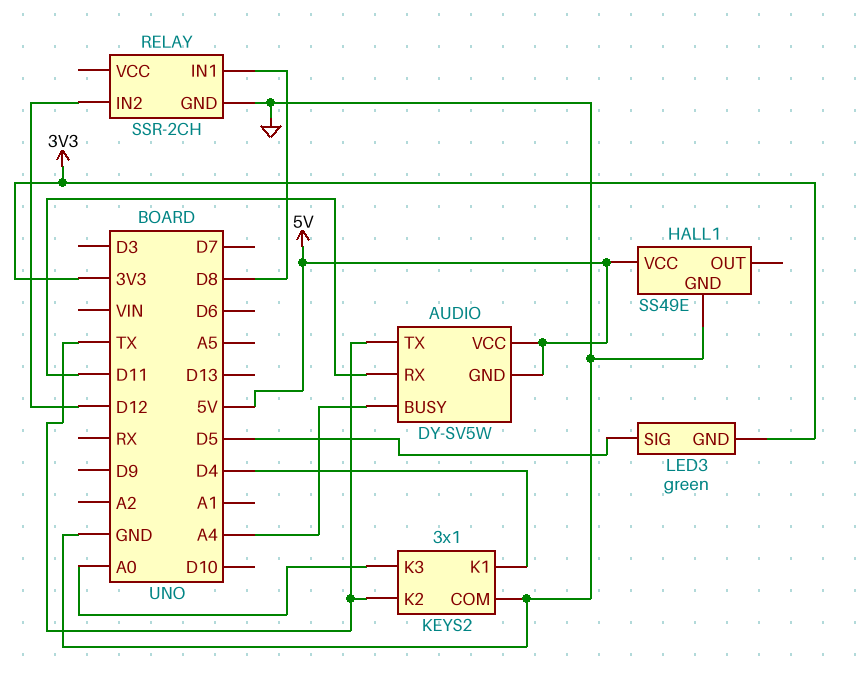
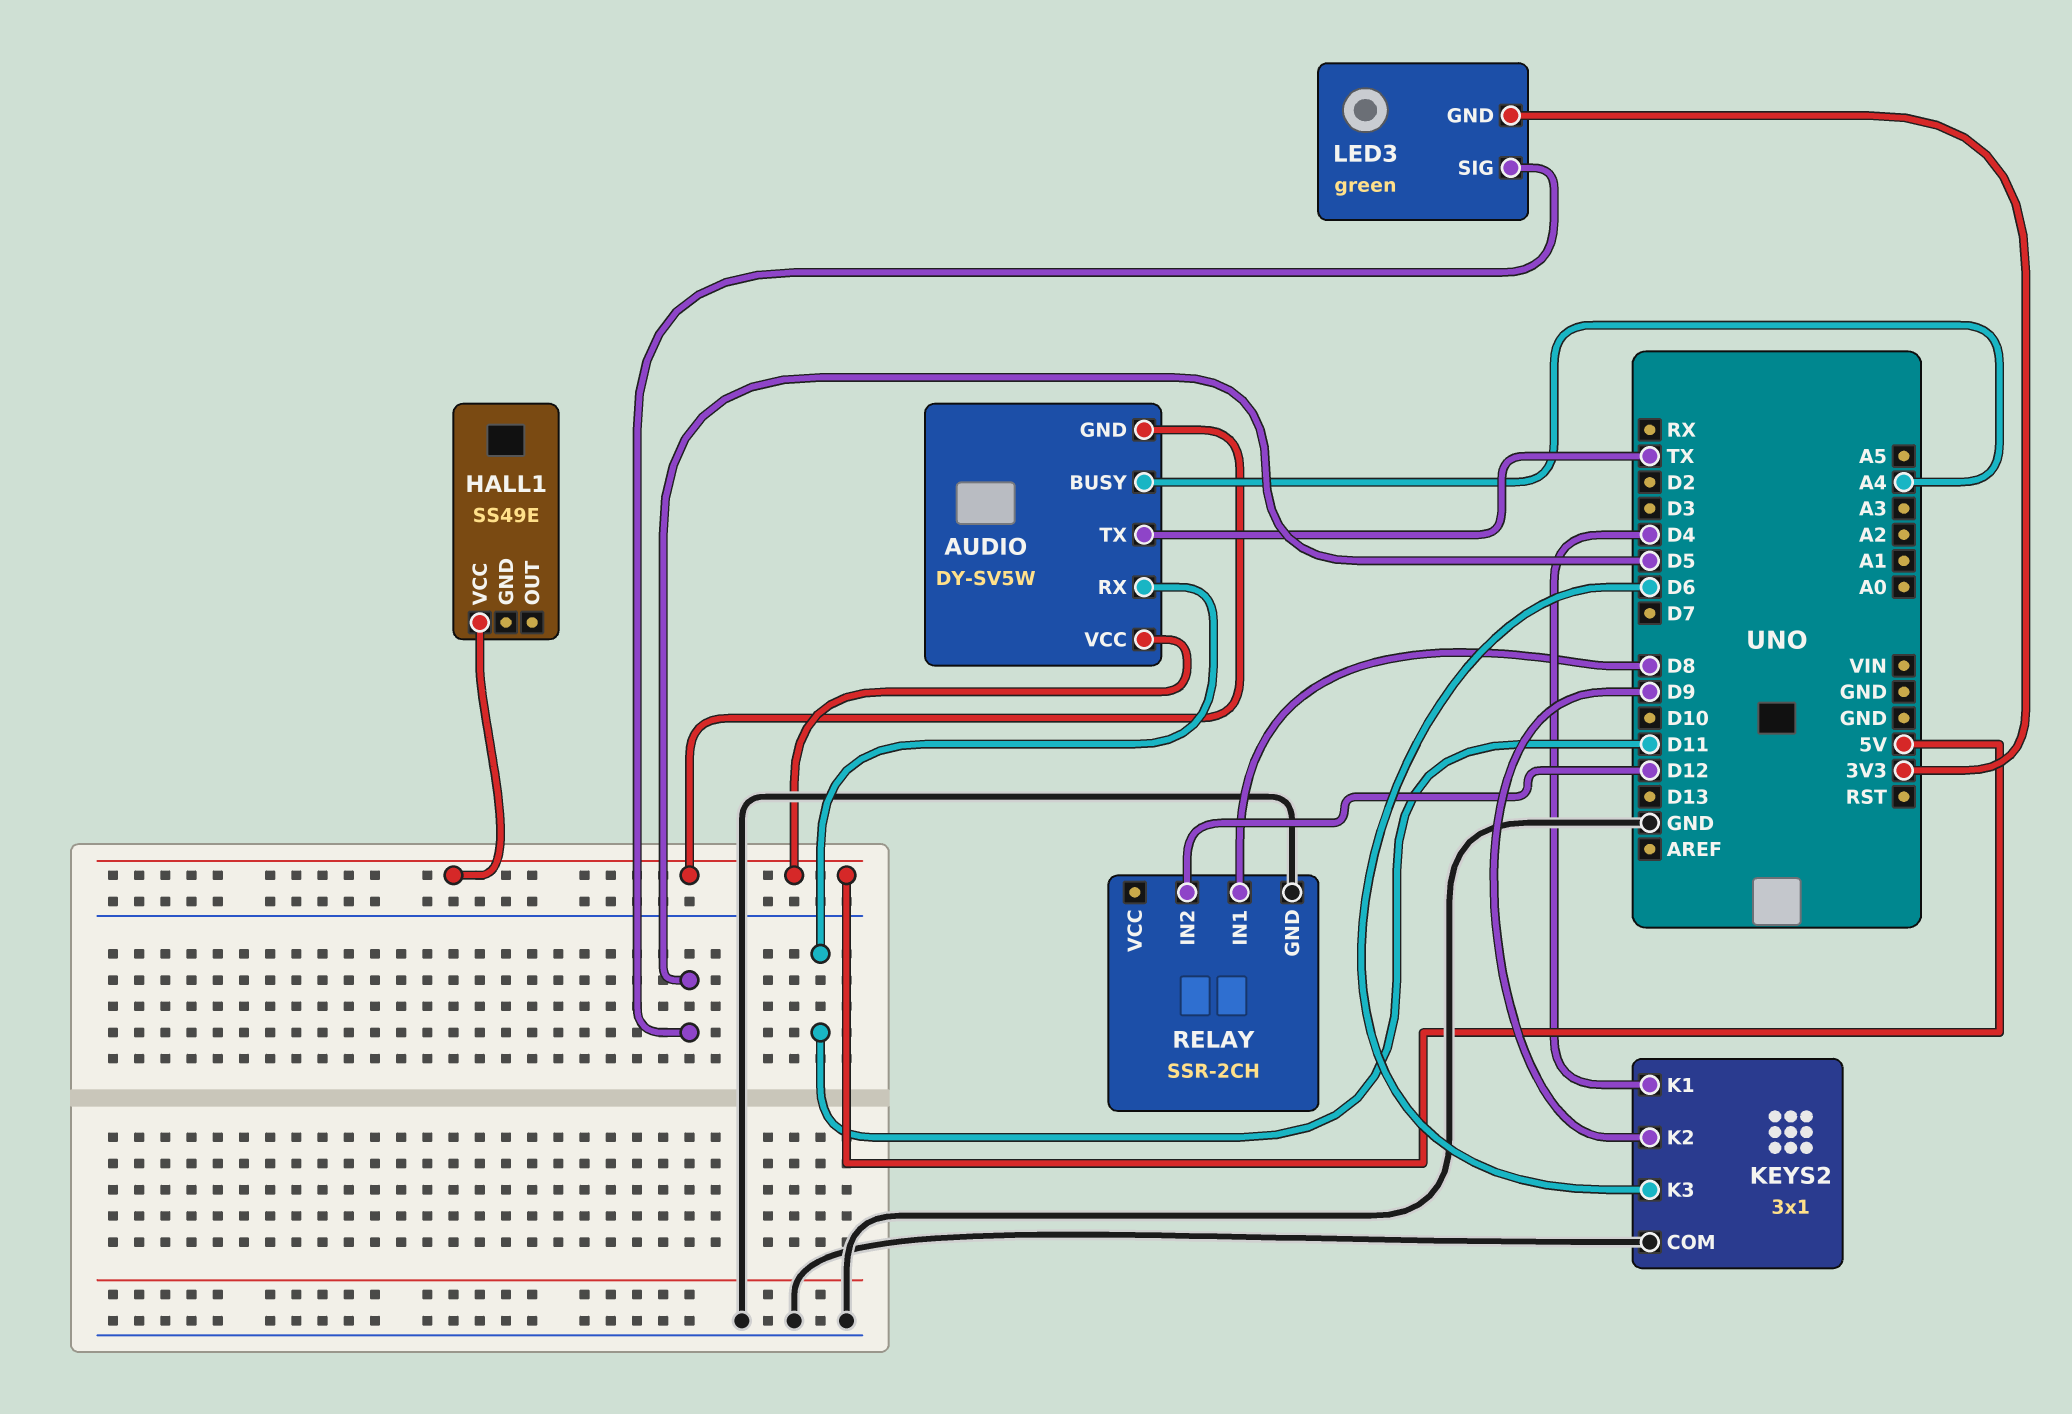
HALL1 pin GND: GND -> none
KEYS2 pin K2: TX -> D9
KEYS2 pin K3: A0 -> D6

